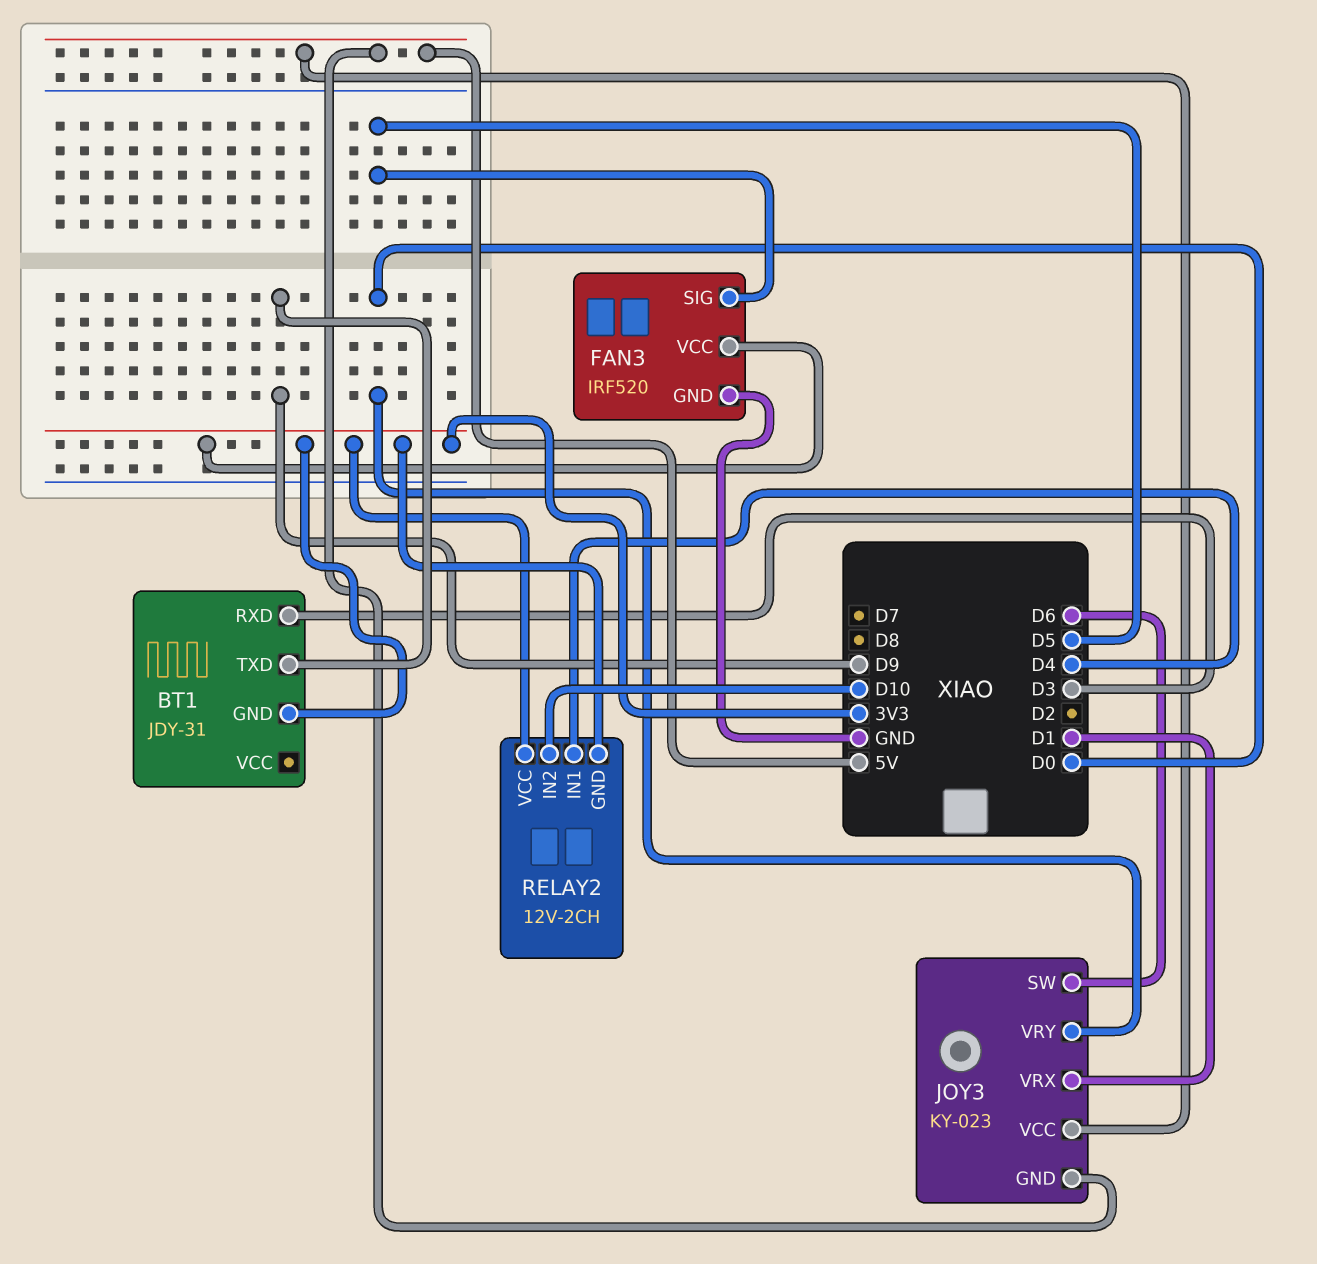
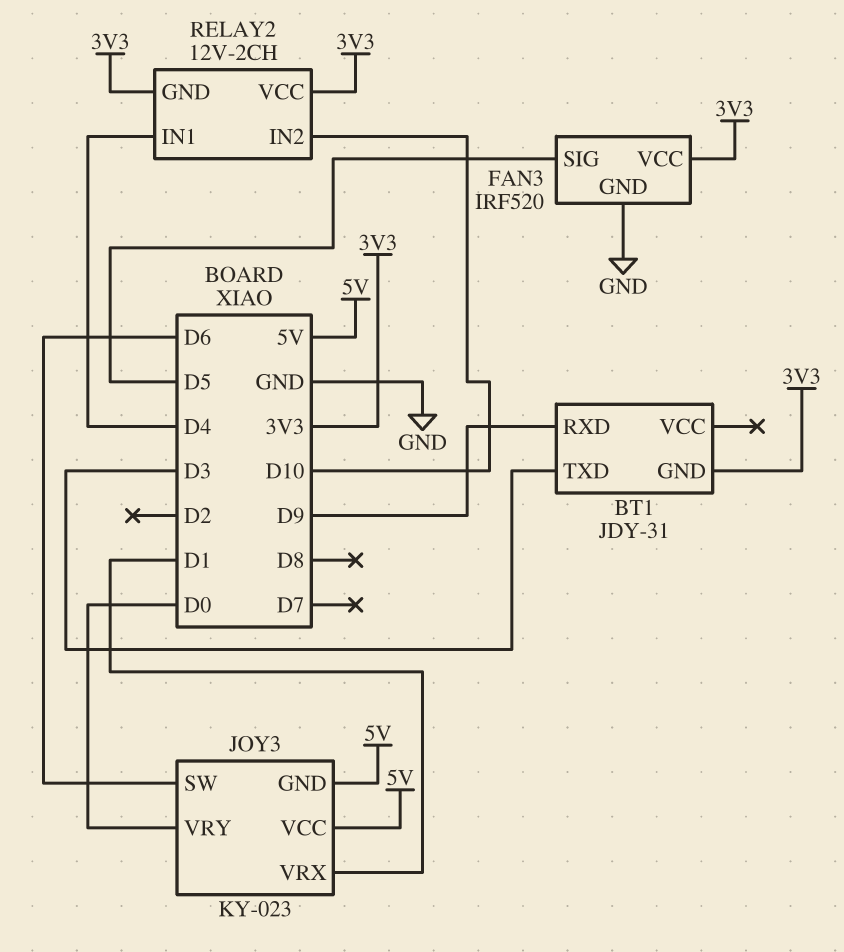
BT1 pin RXD: D3 -> D9
BT1 pin TXD: D9 -> D3

